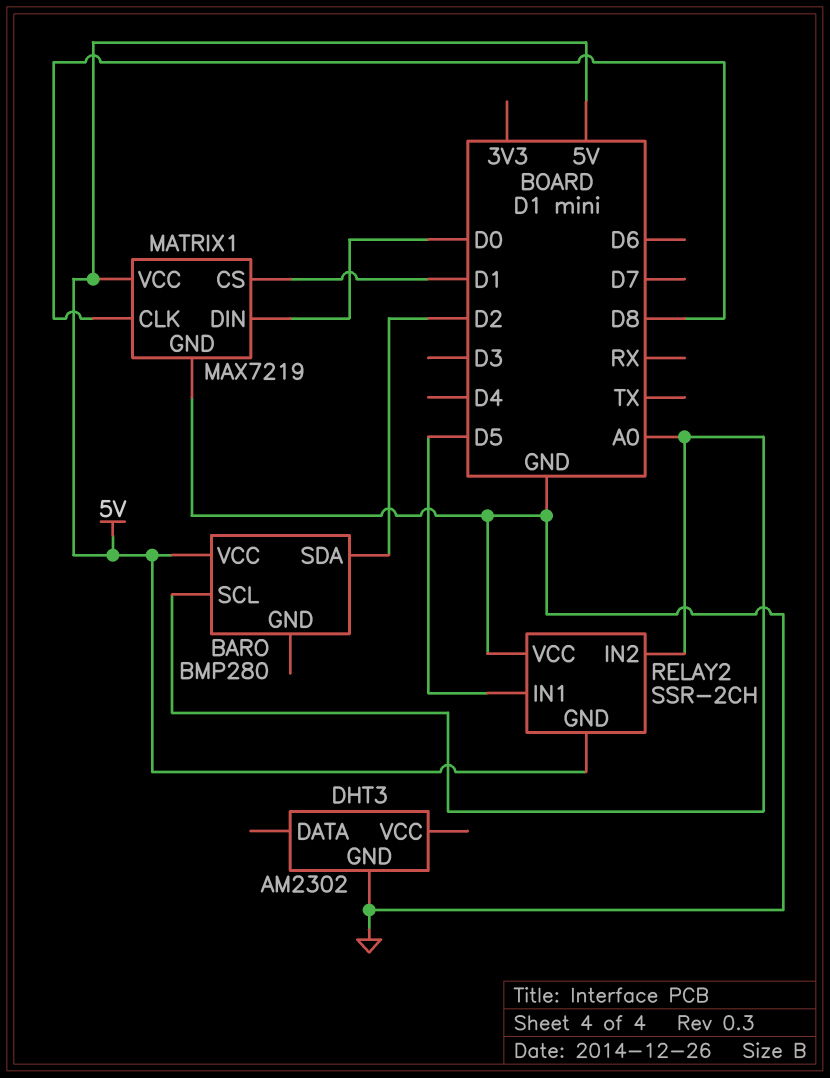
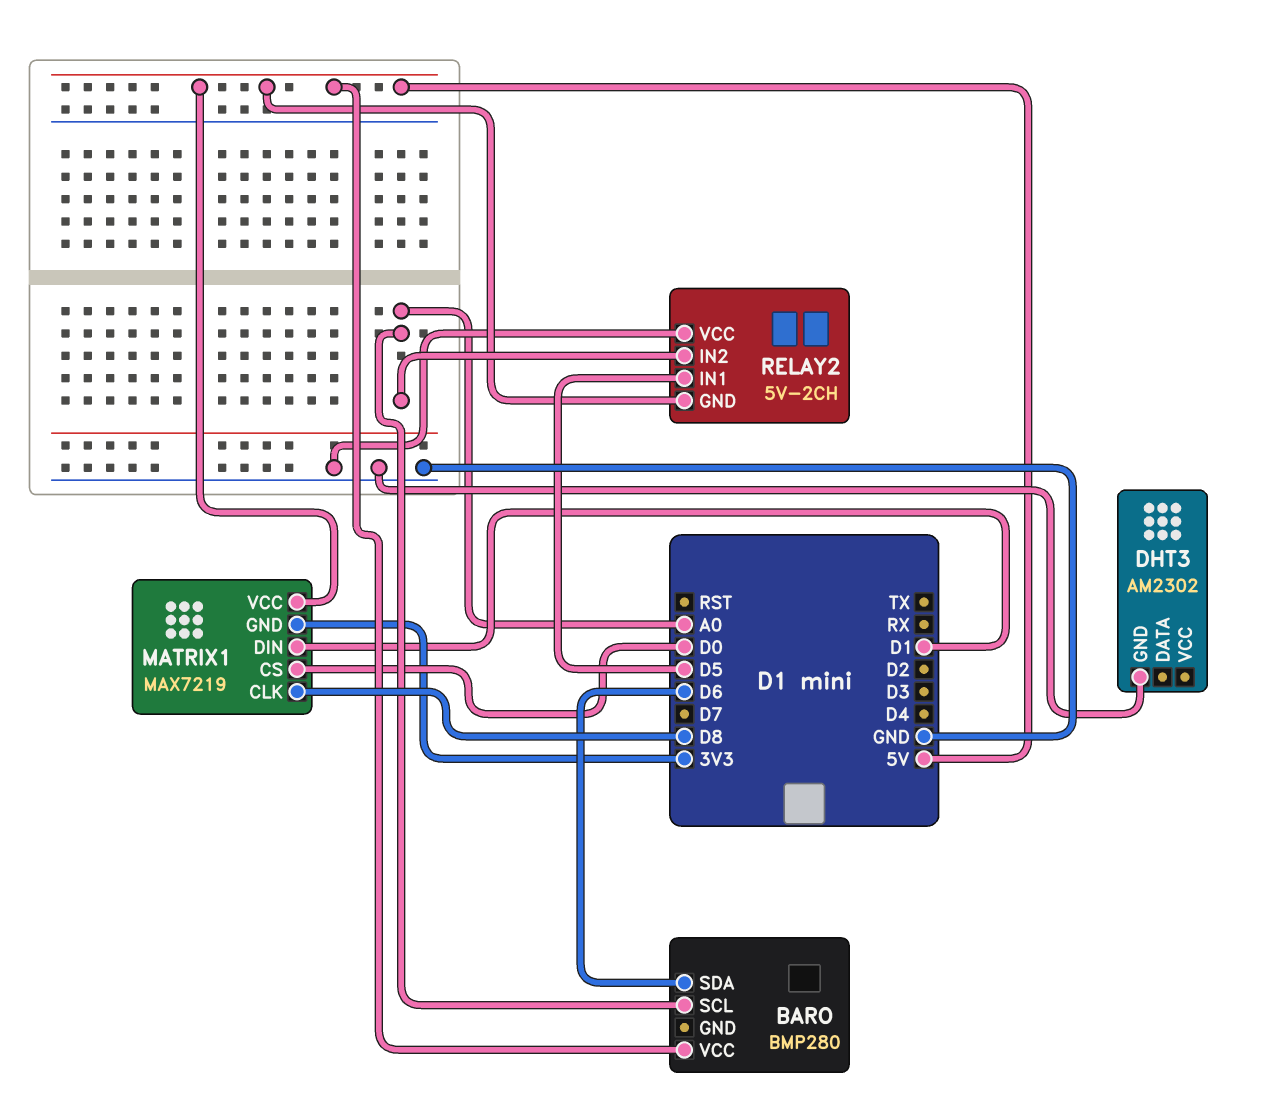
BARO pin SDA: D2 -> D6
MATRIX1 pin CS: D1 -> D0
MATRIX1 pin DIN: D0 -> D1
MATRIX1 pin GND: GND -> 3V3
RELAY2: SSR-2CH -> 5V-2CH

